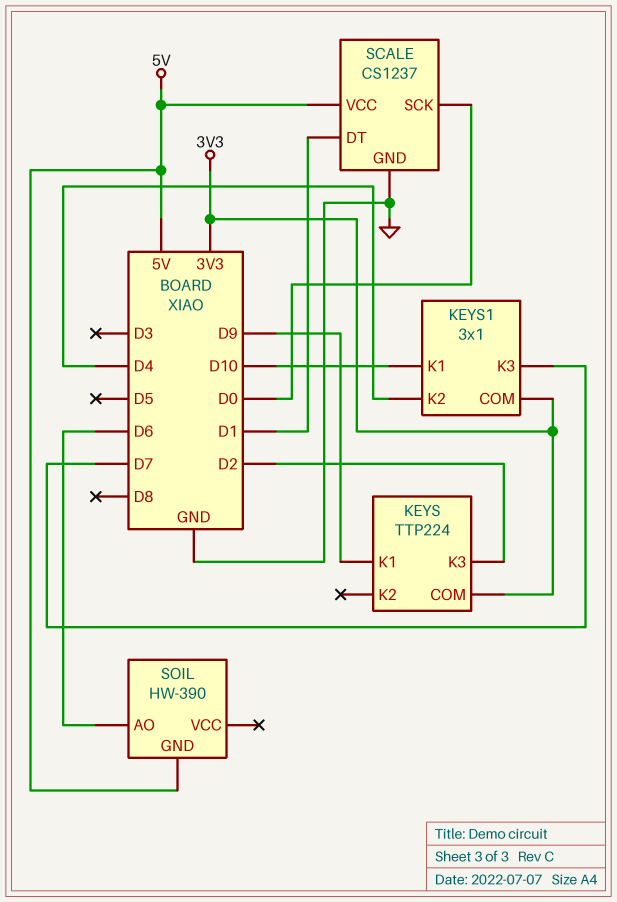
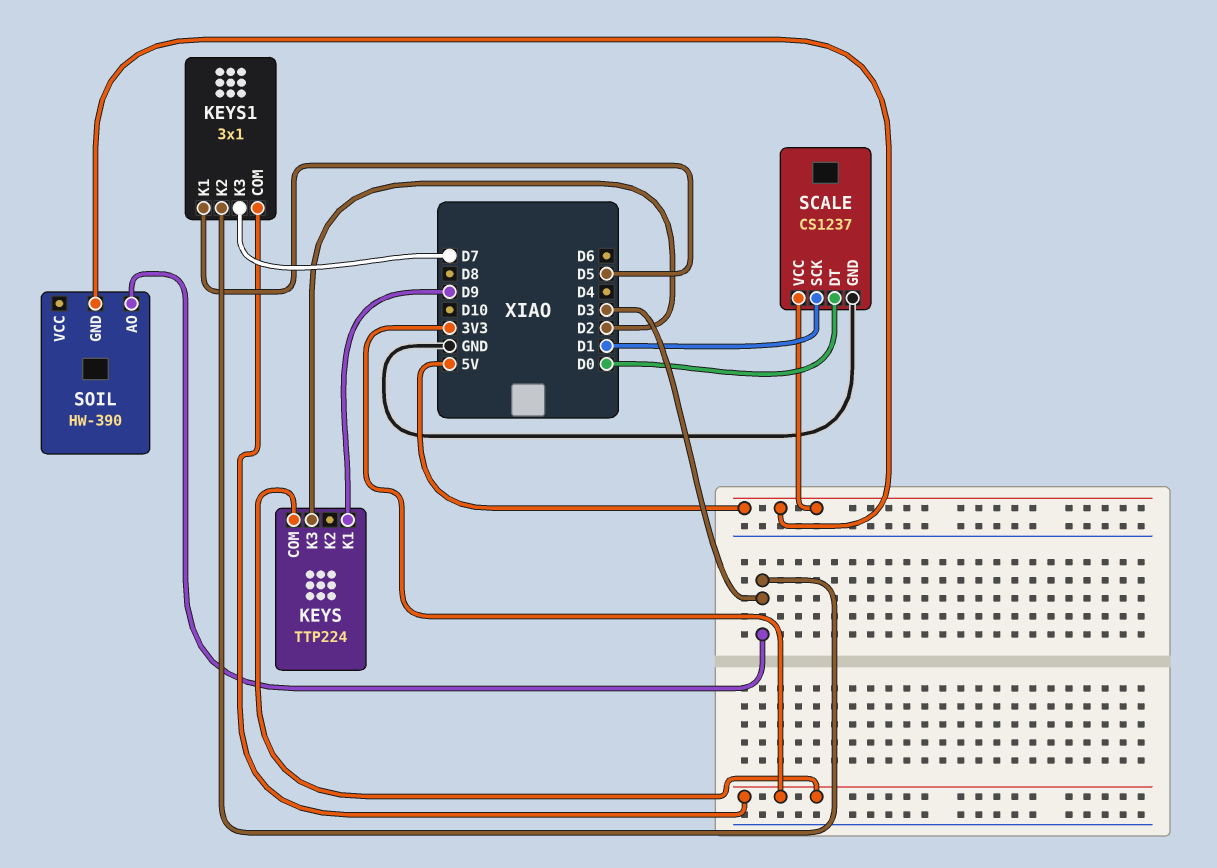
KEYS1 pin K1: D10 -> D5
KEYS1 pin K2: D4 -> D3
SCALE pin DT: D1 -> D0
SCALE pin SCK: D0 -> D1
SOIL pin AO: D6 -> D3

